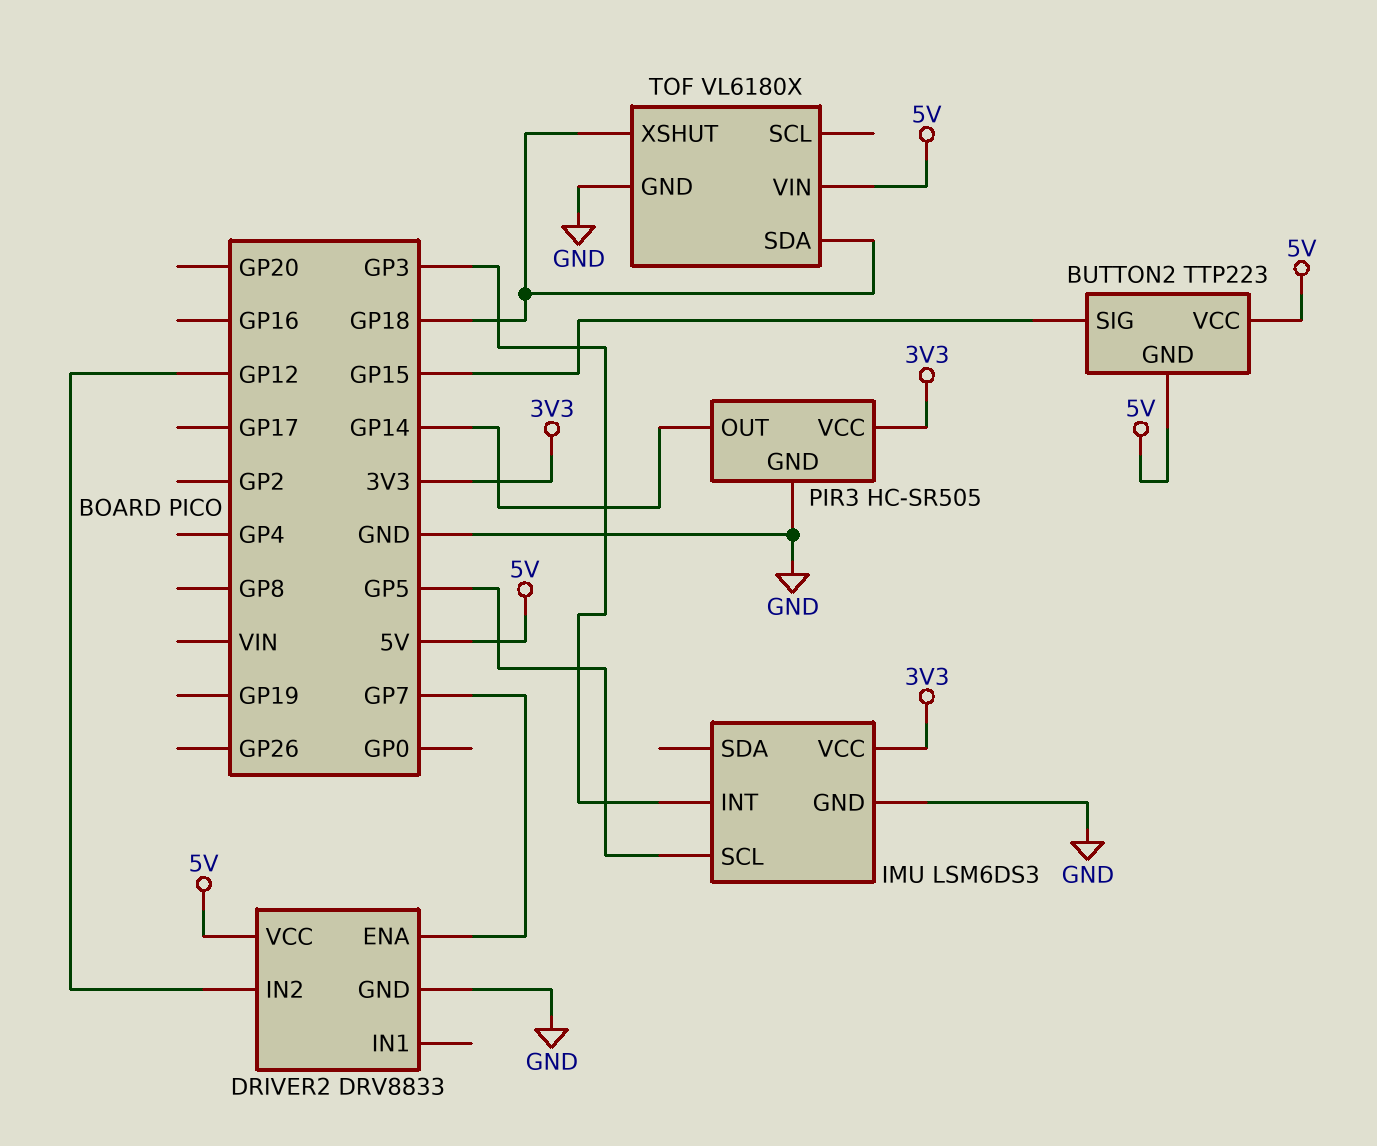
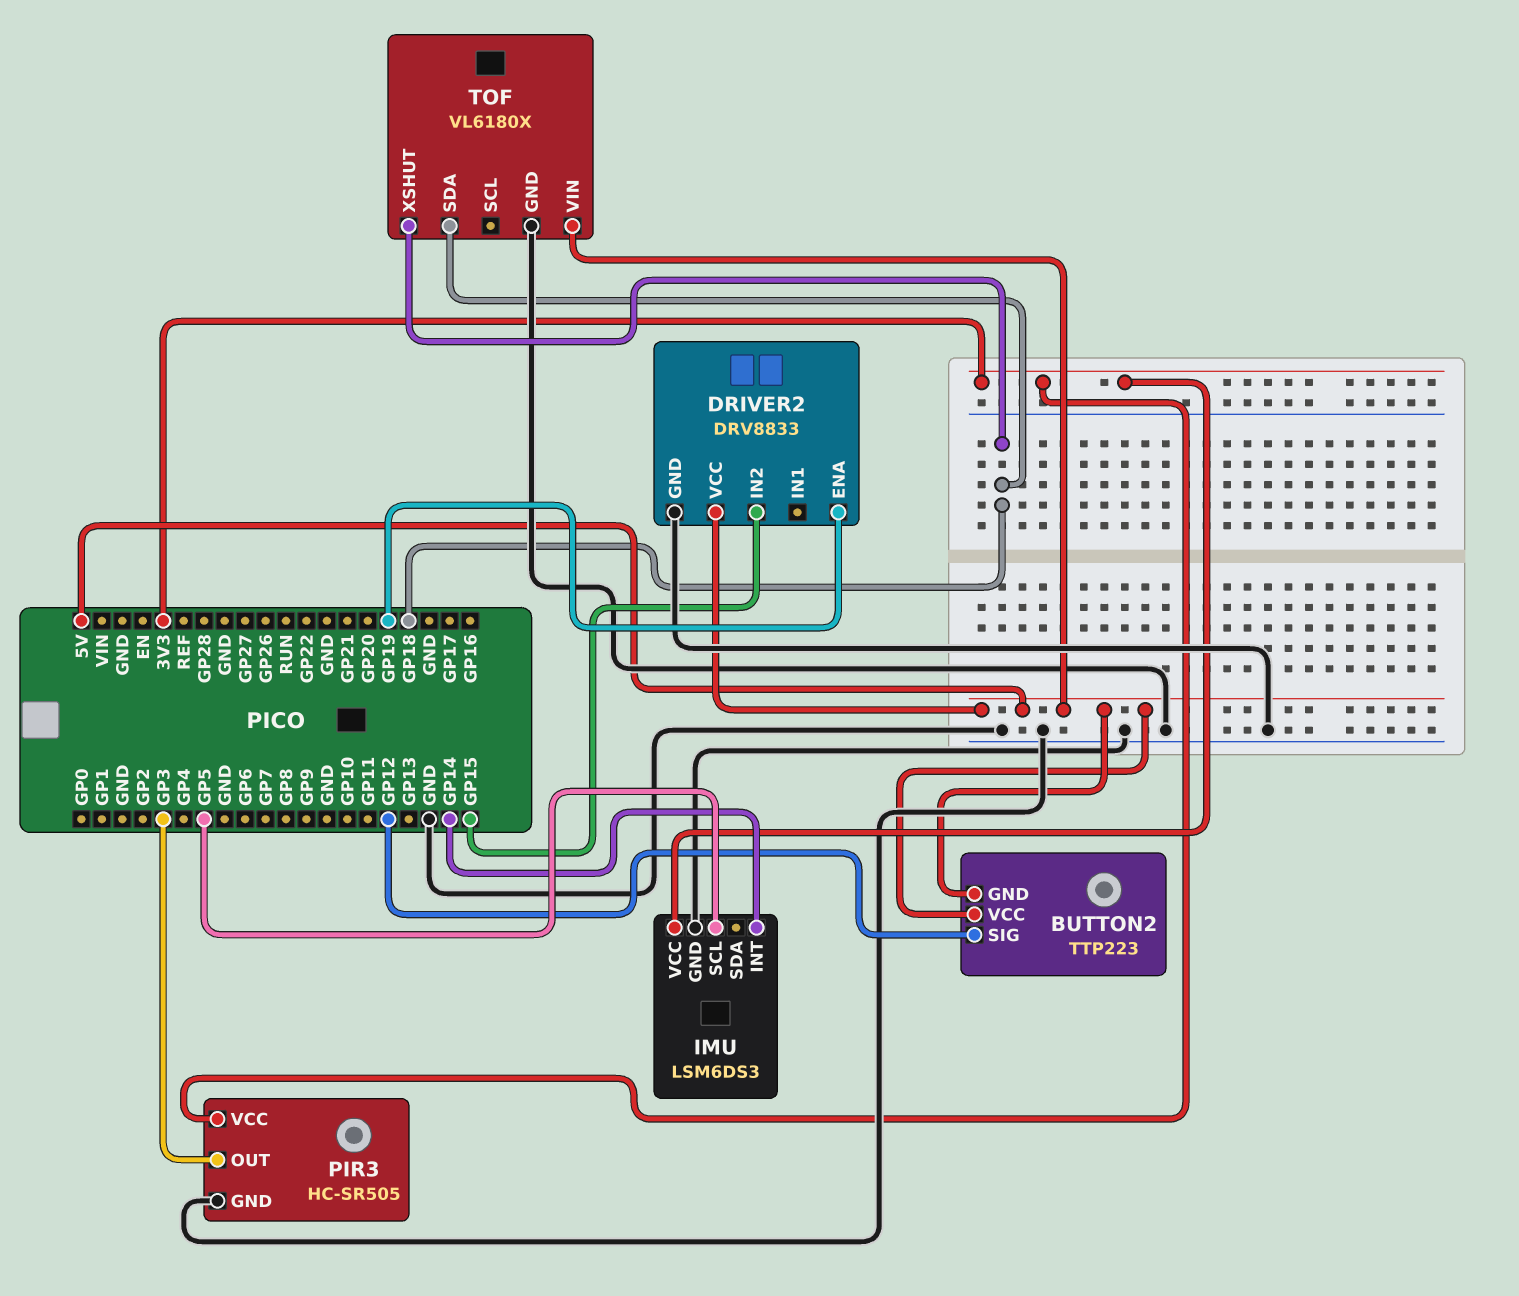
BUTTON2 pin SIG: GP15 -> GP12
DRIVER2 pin ENA: GP7 -> GP19
DRIVER2 pin IN2: GP12 -> GP15
IMU pin INT: GP3 -> GP14
PIR3 pin OUT: GP14 -> GP3

